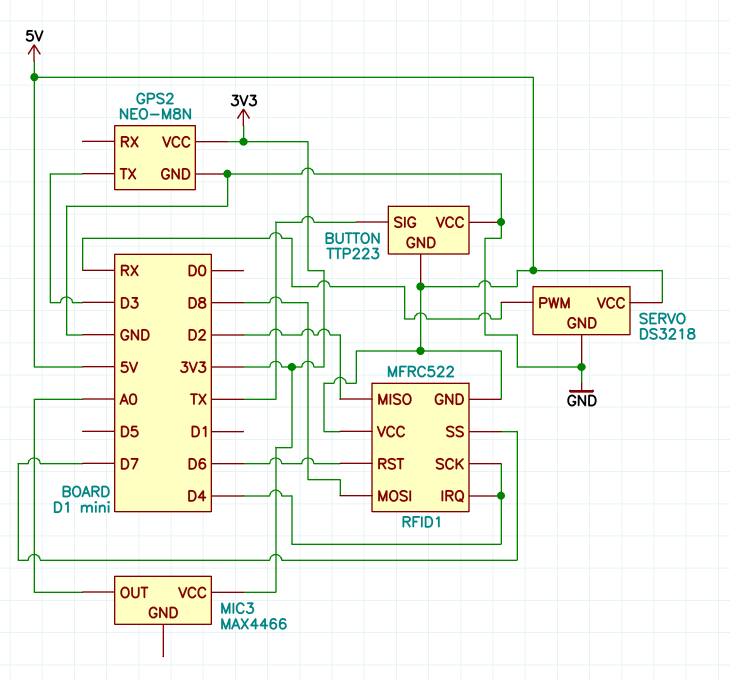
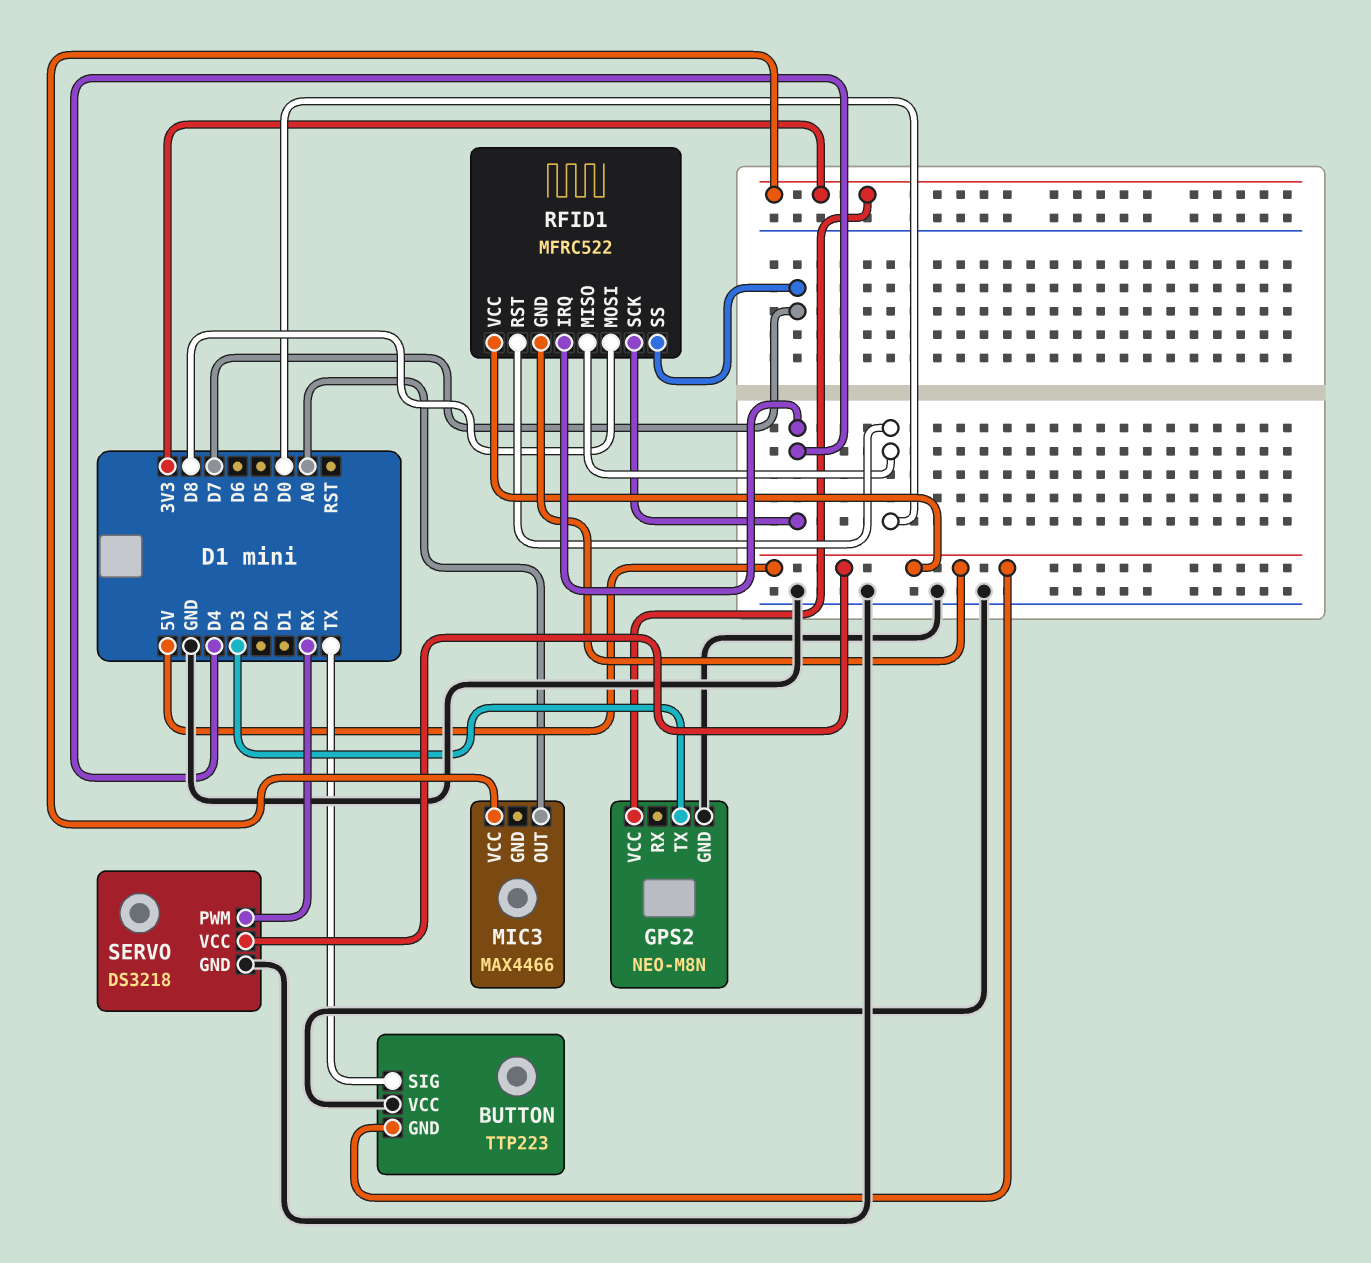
RFID1 pin MISO: D2 -> D0
RFID1 pin RST: D6 -> D0

